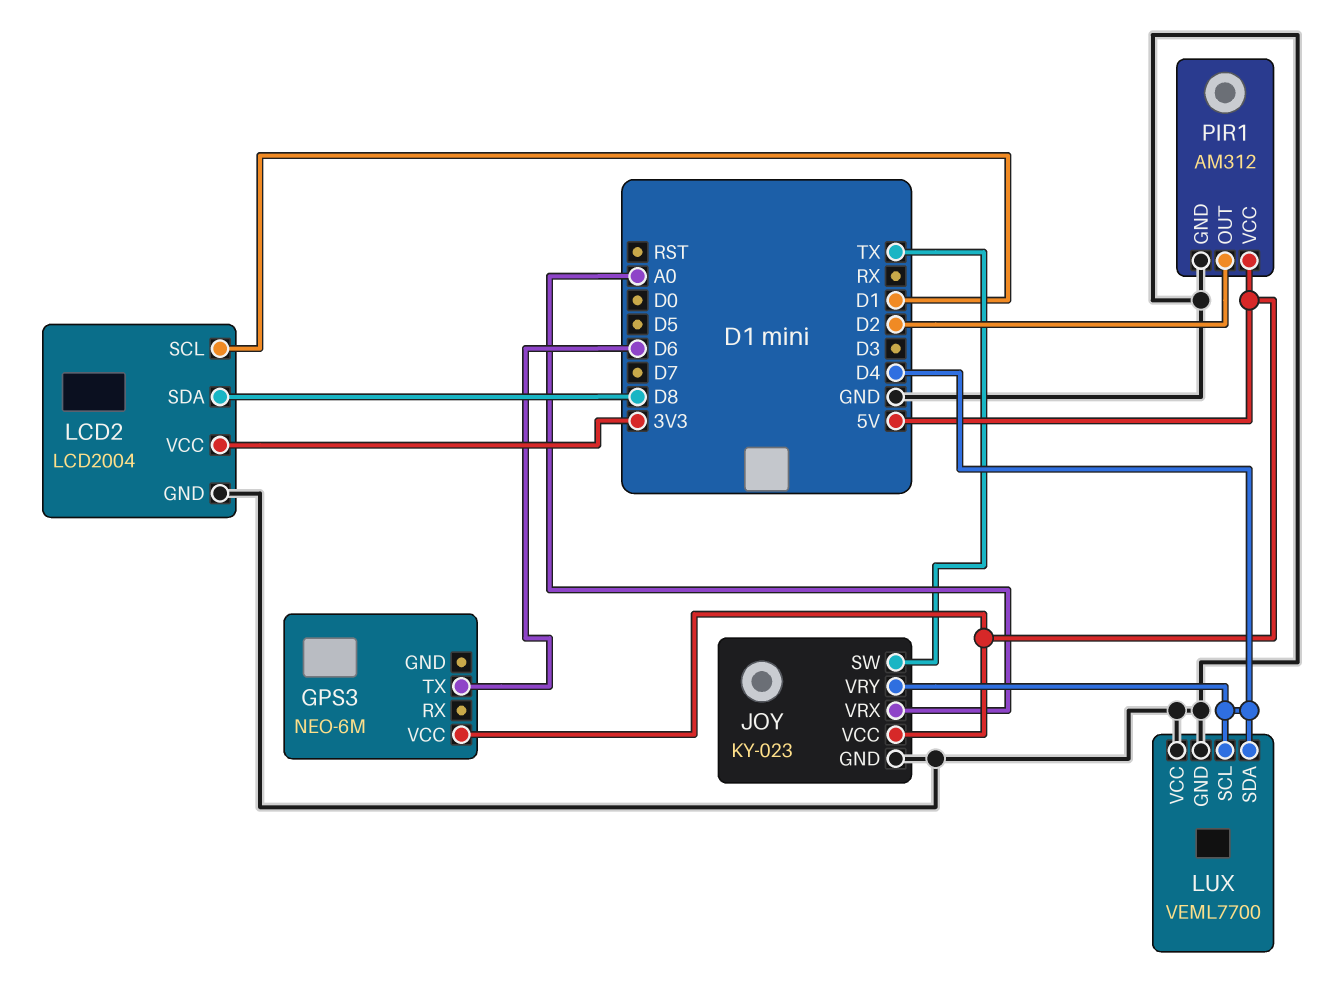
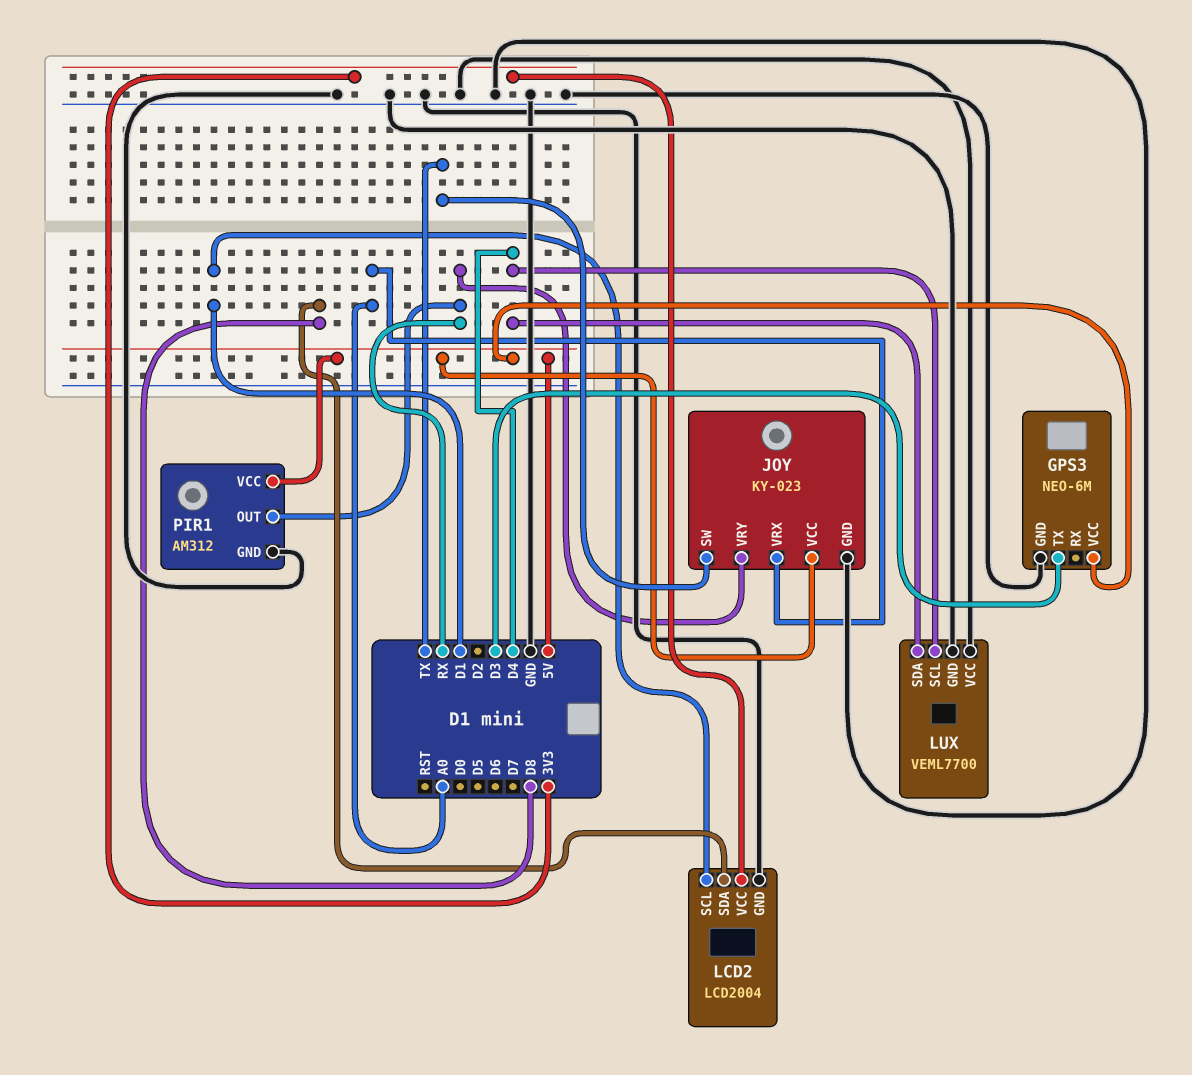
GPS3 pin GND: none -> GND
GPS3 pin TX: D6 -> D3
JOY pin VRY: D4 -> RX
PIR1 pin OUT: D2 -> RX

